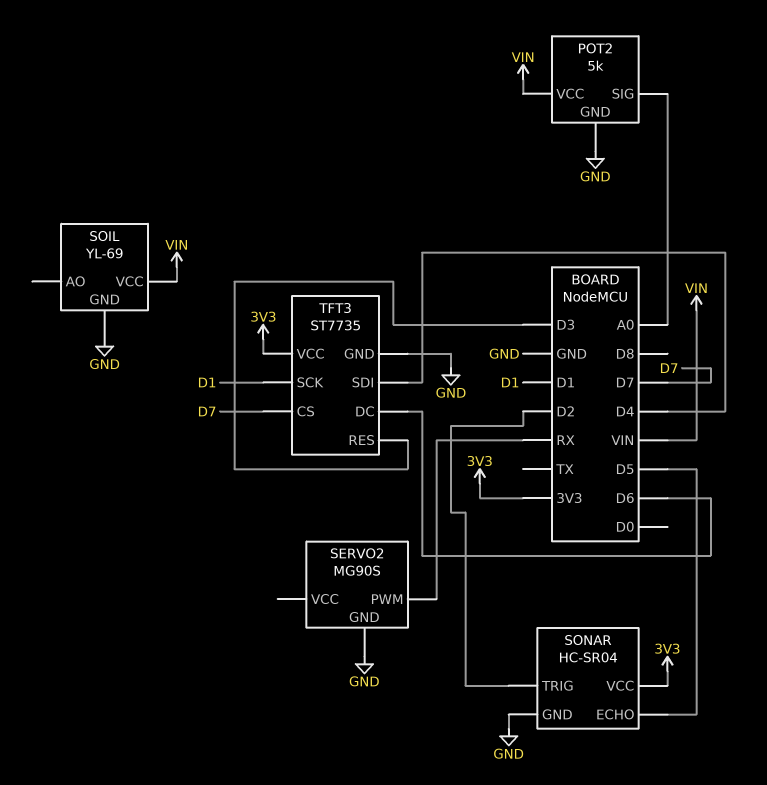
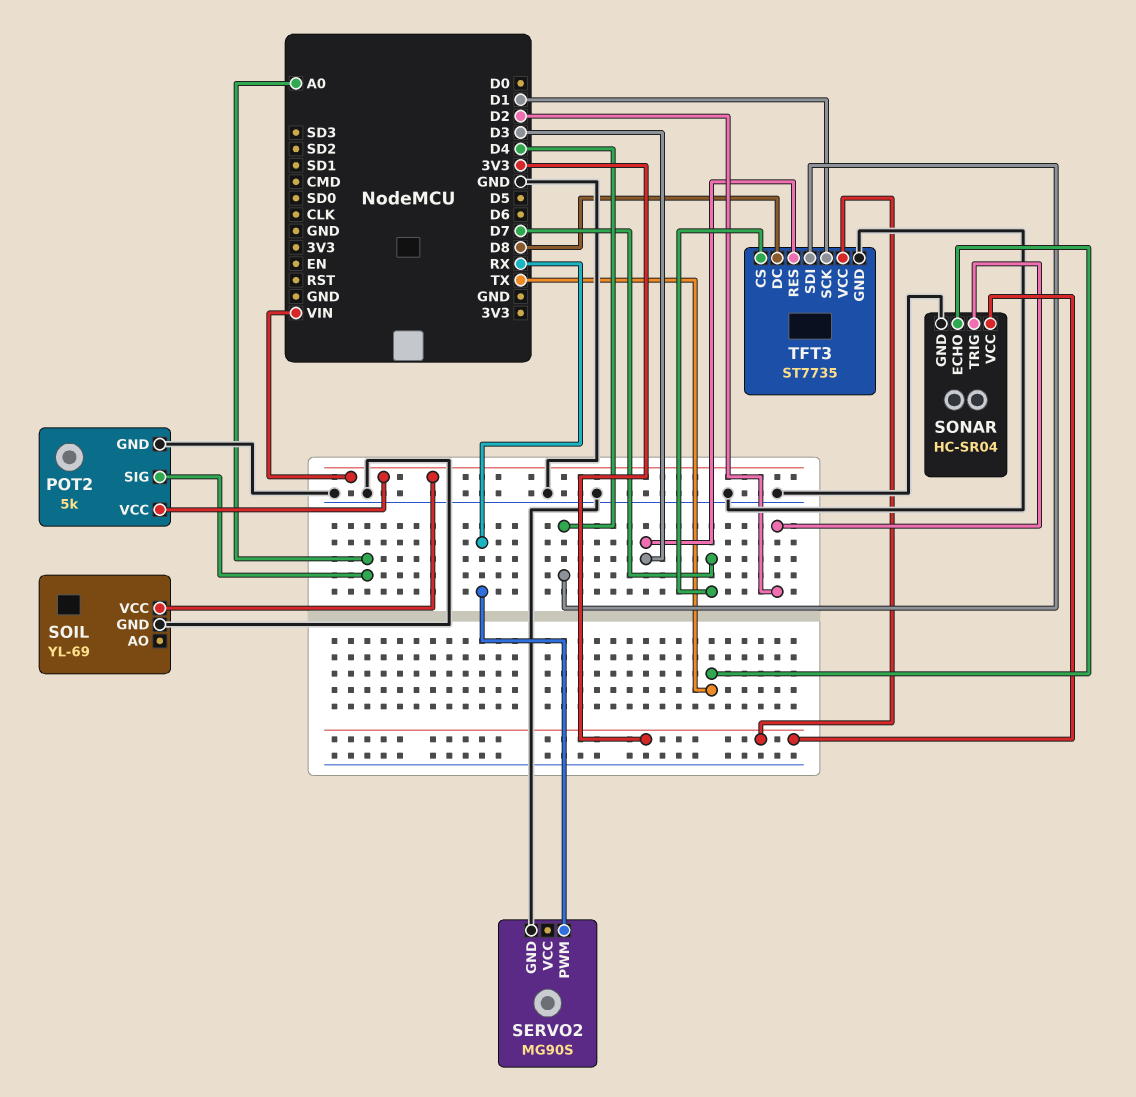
SONAR pin ECHO: D5 -> TX
TFT3 pin DC: D6 -> D8

